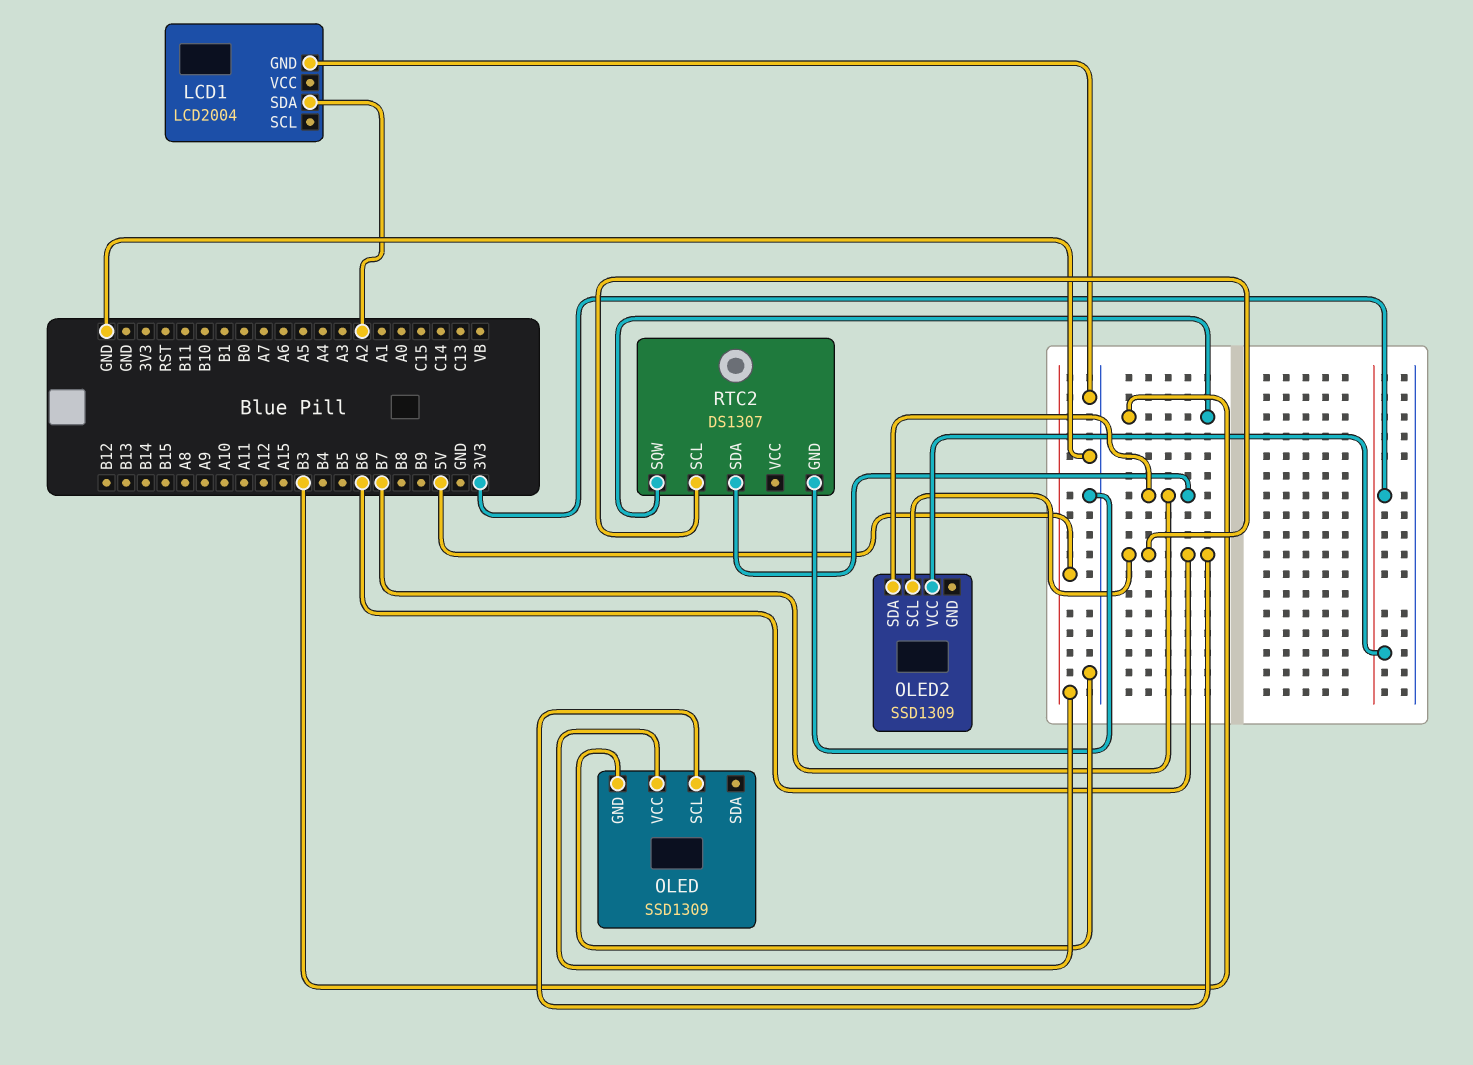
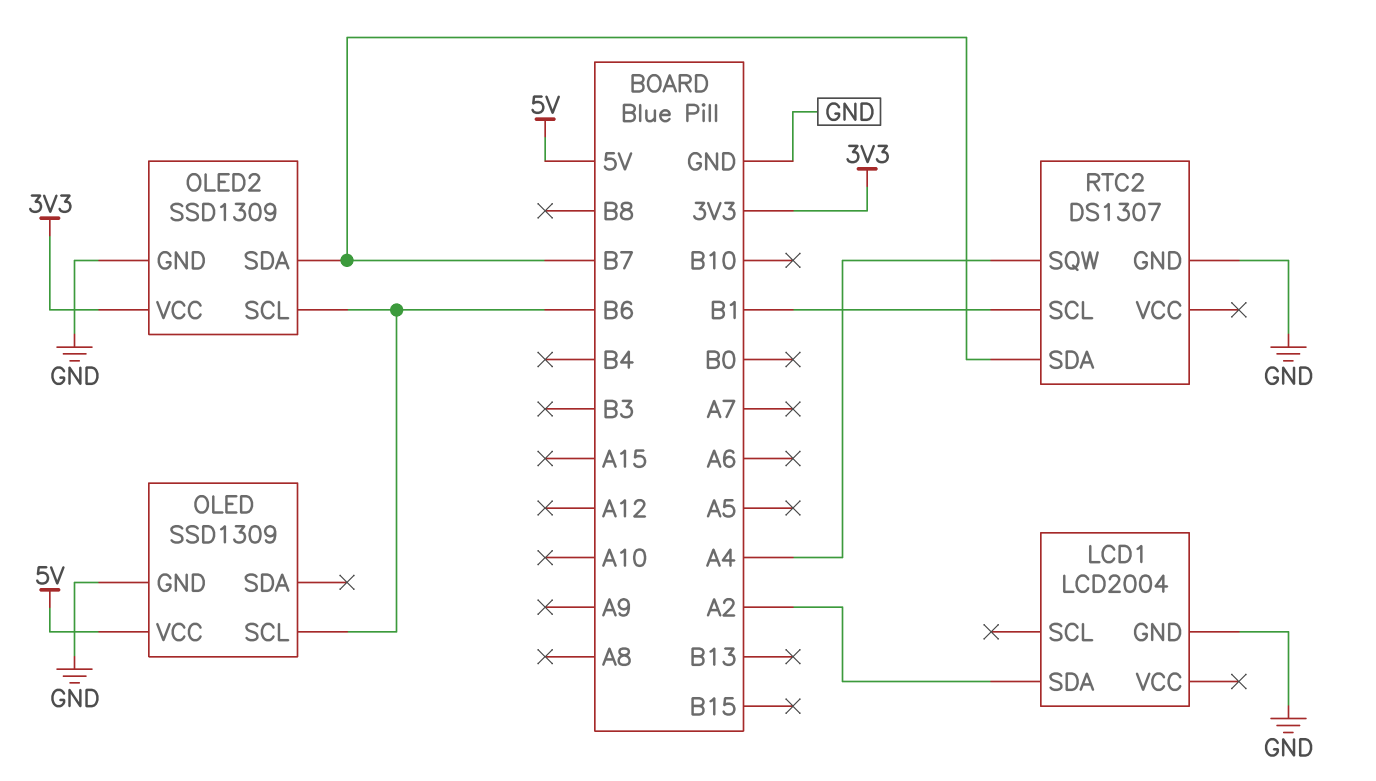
OLED2 pin GND: none -> GND
RTC2 pin SCL: B6 -> B1
RTC2 pin SQW: B3 -> A4

